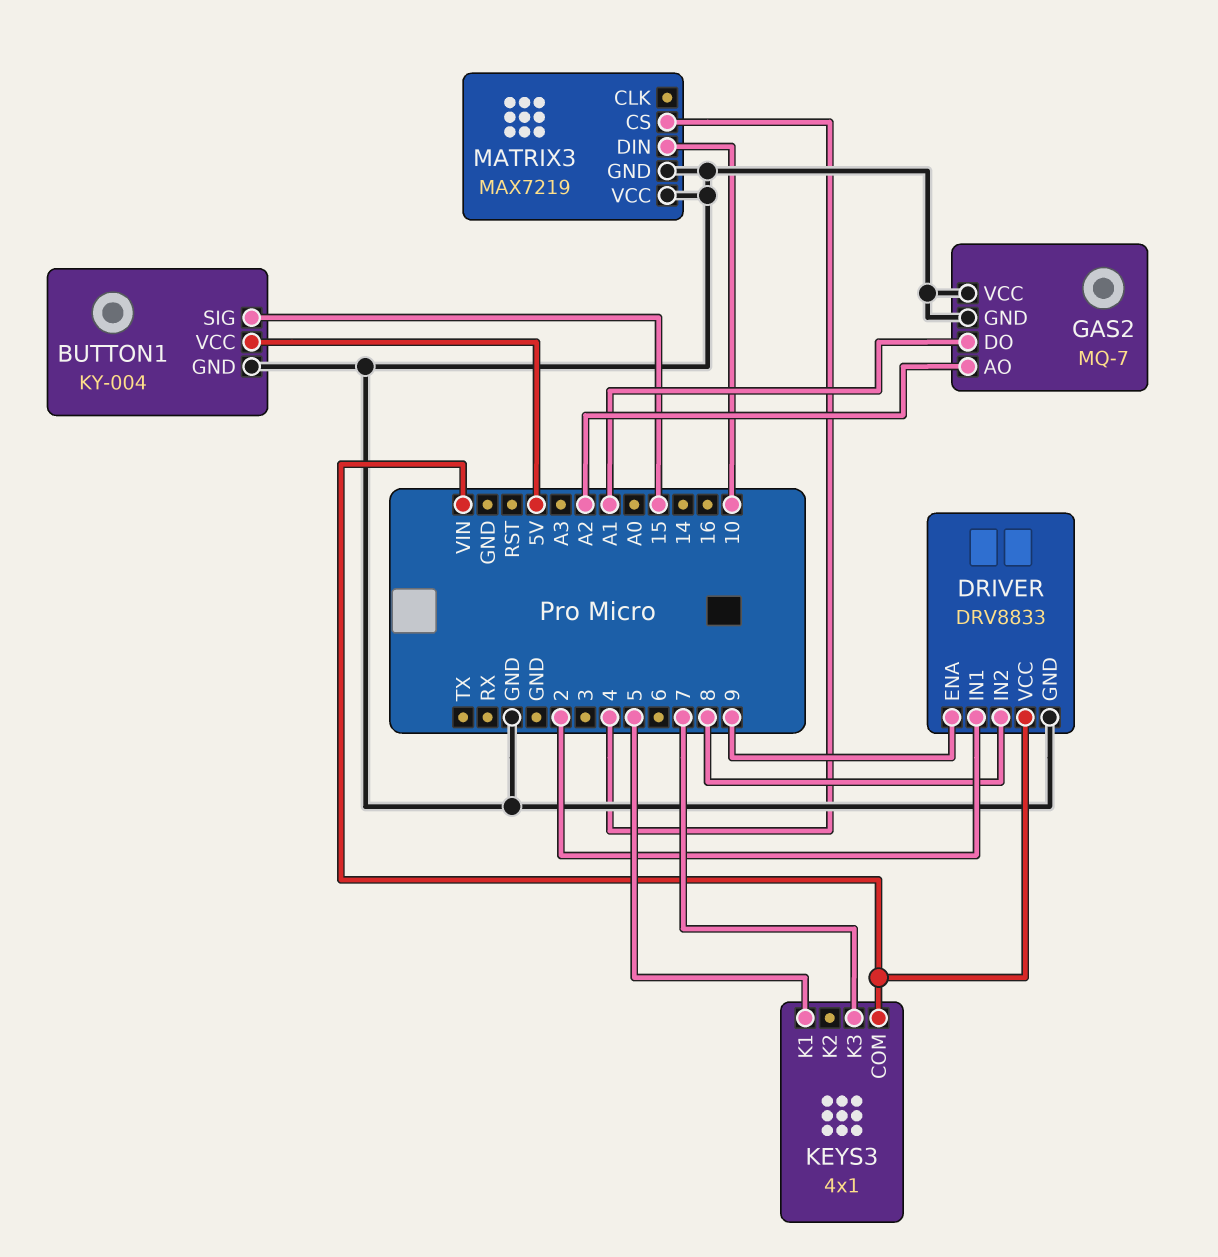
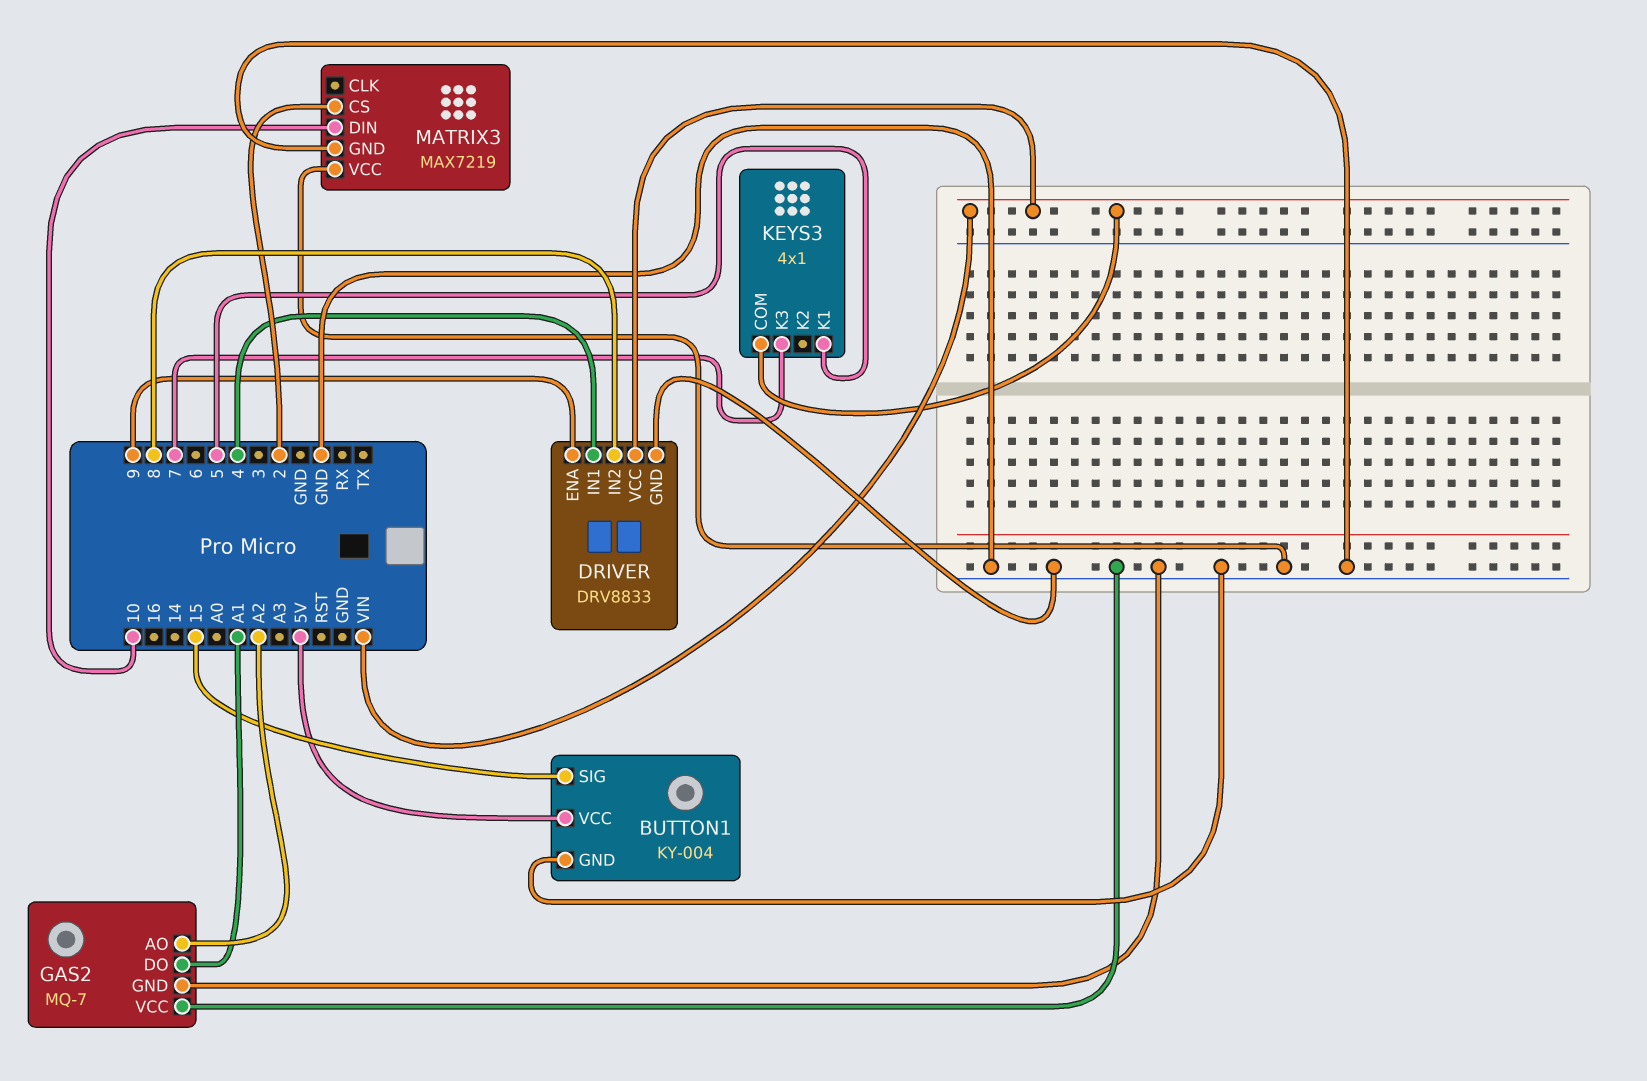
DRIVER pin IN1: 2 -> 4
MATRIX3 pin CS: 4 -> 2

